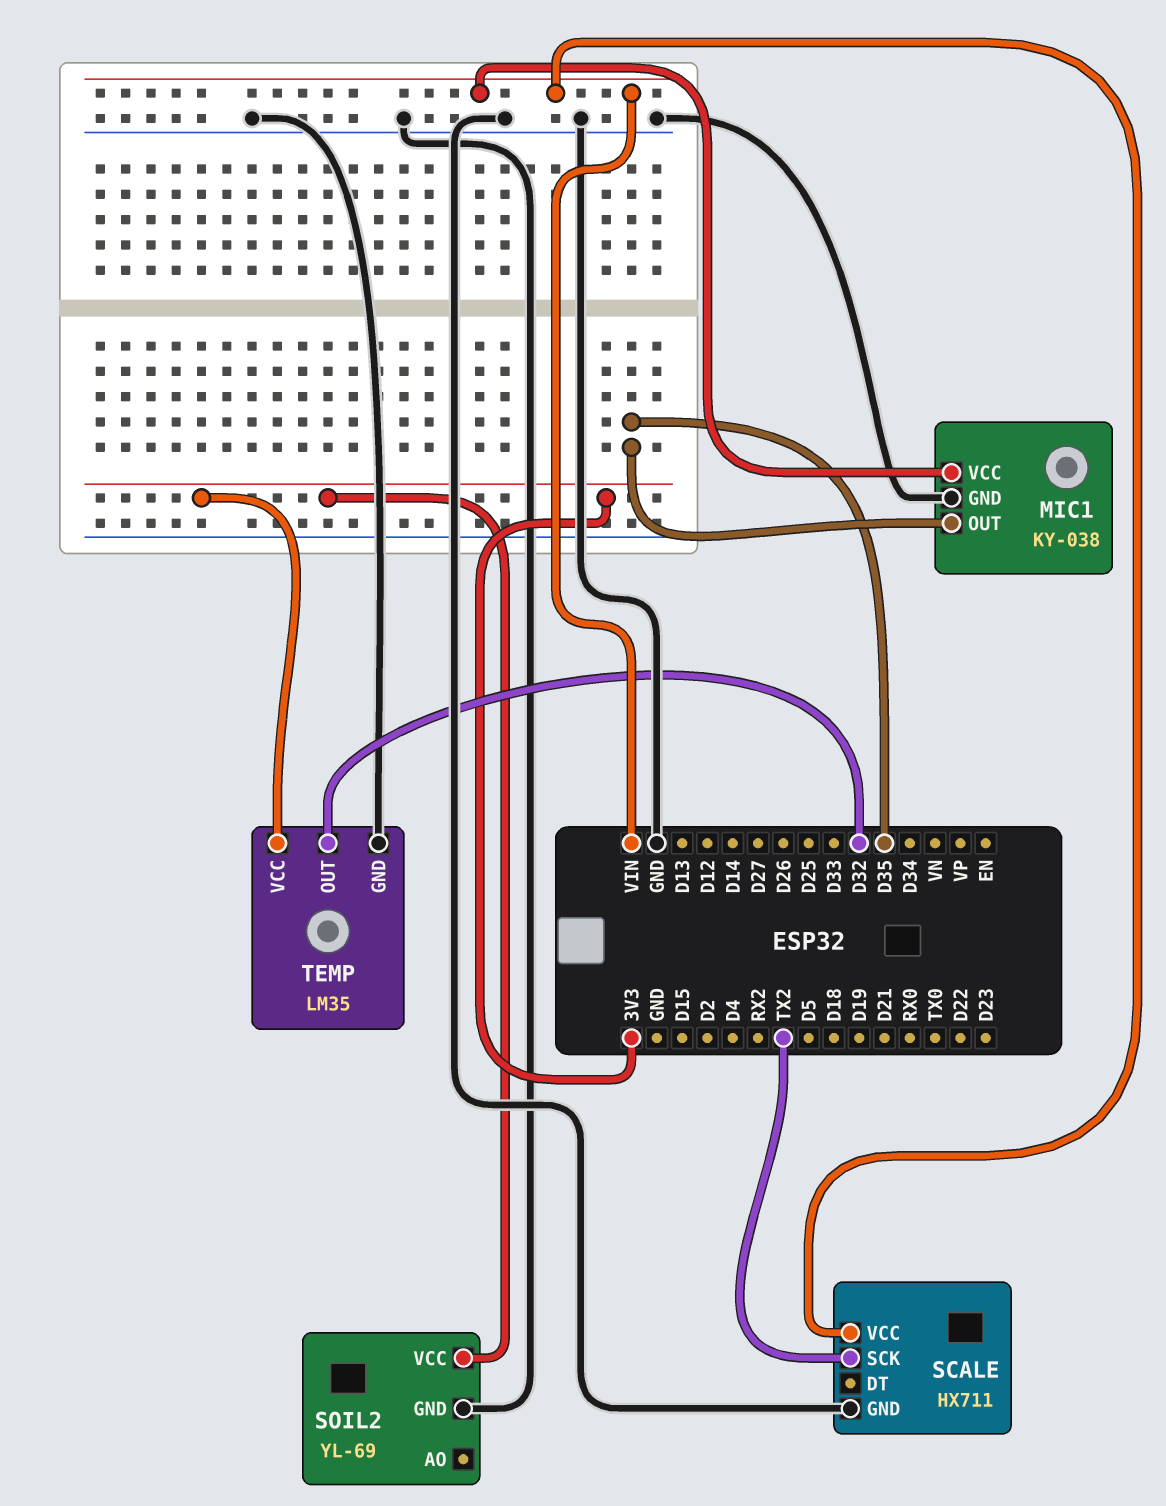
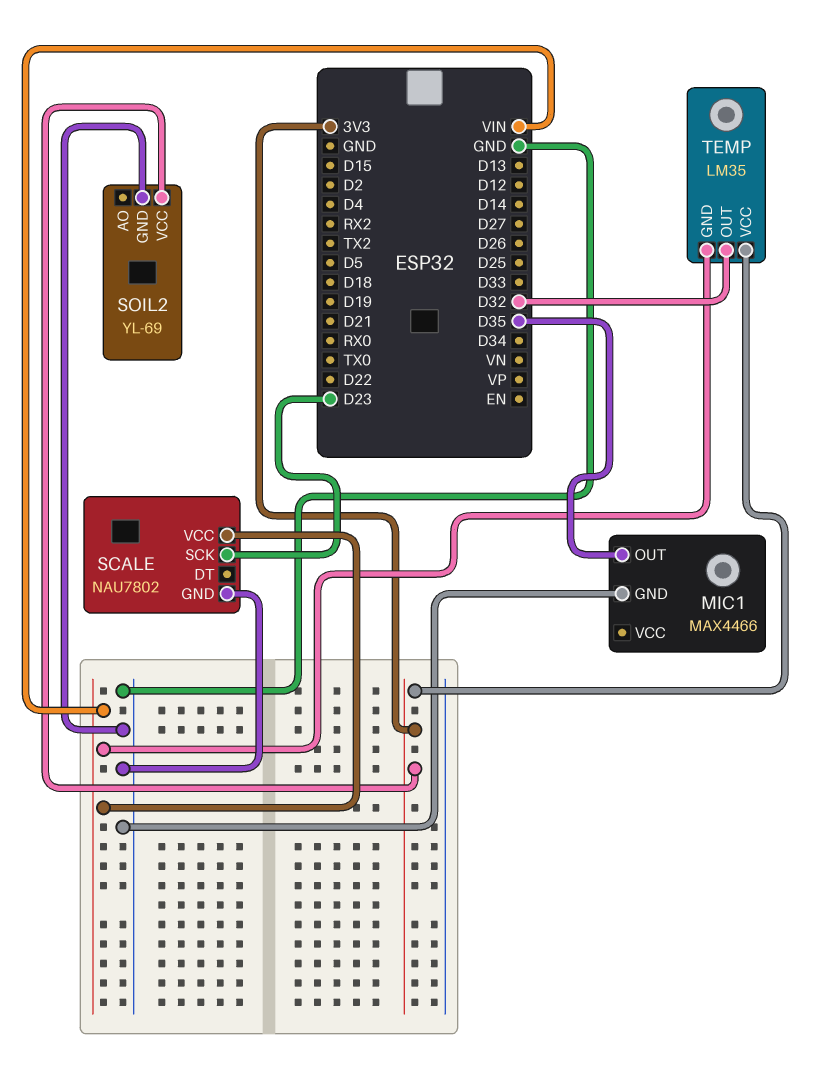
MIC1: KY-038 -> MAX4466
MIC1 pin VCC: VIN -> none
SCALE: HX711 -> NAU7802
SCALE pin SCK: TX2 -> D23
TEMP pin GND: GND -> VIN

